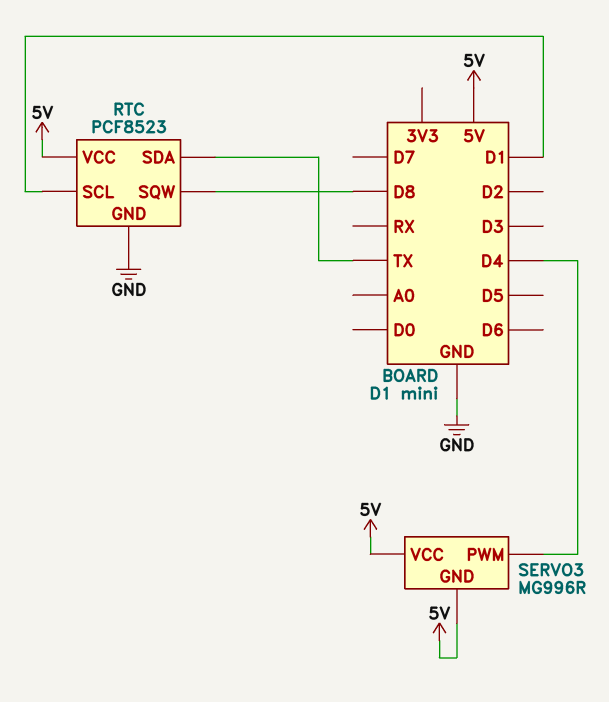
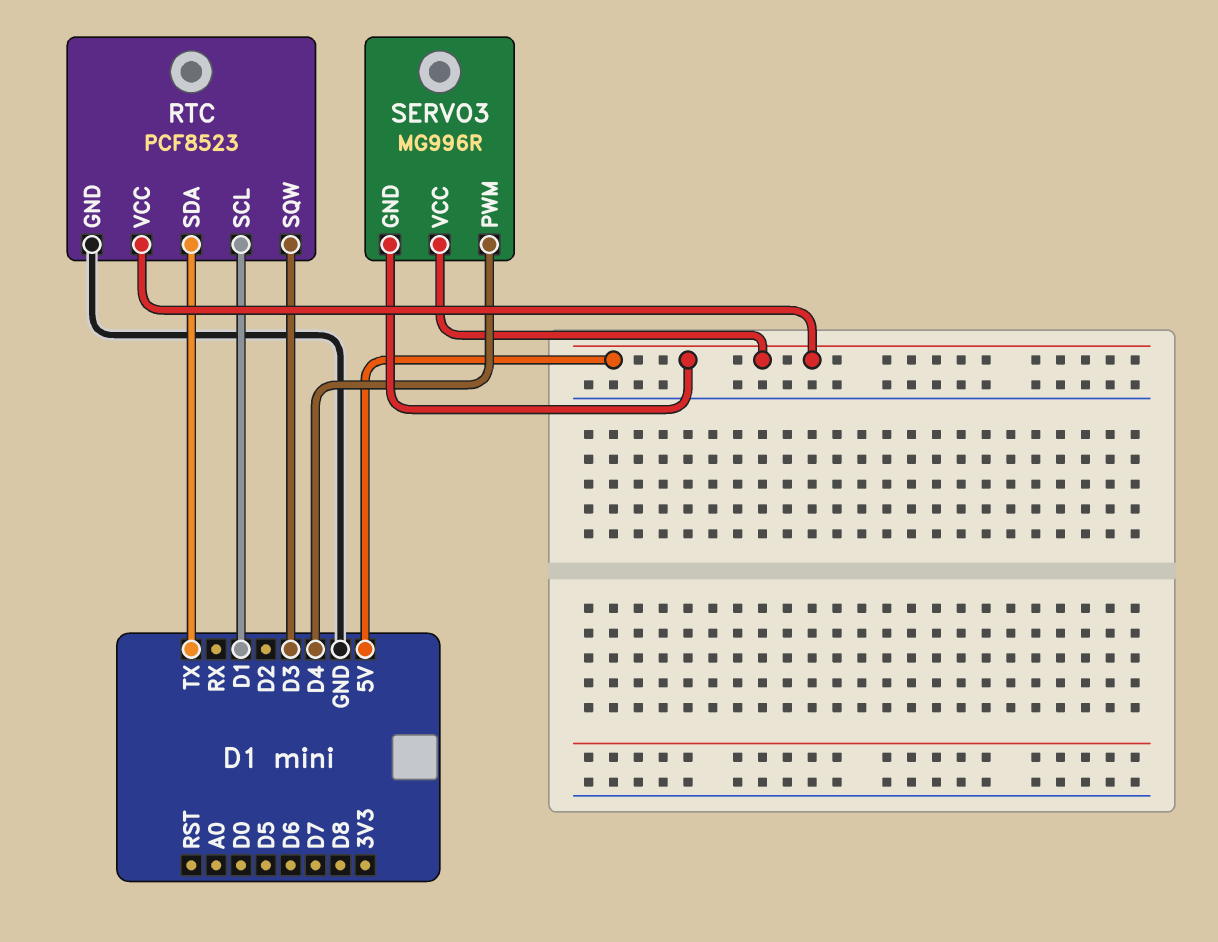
RTC pin SQW: D8 -> D3

